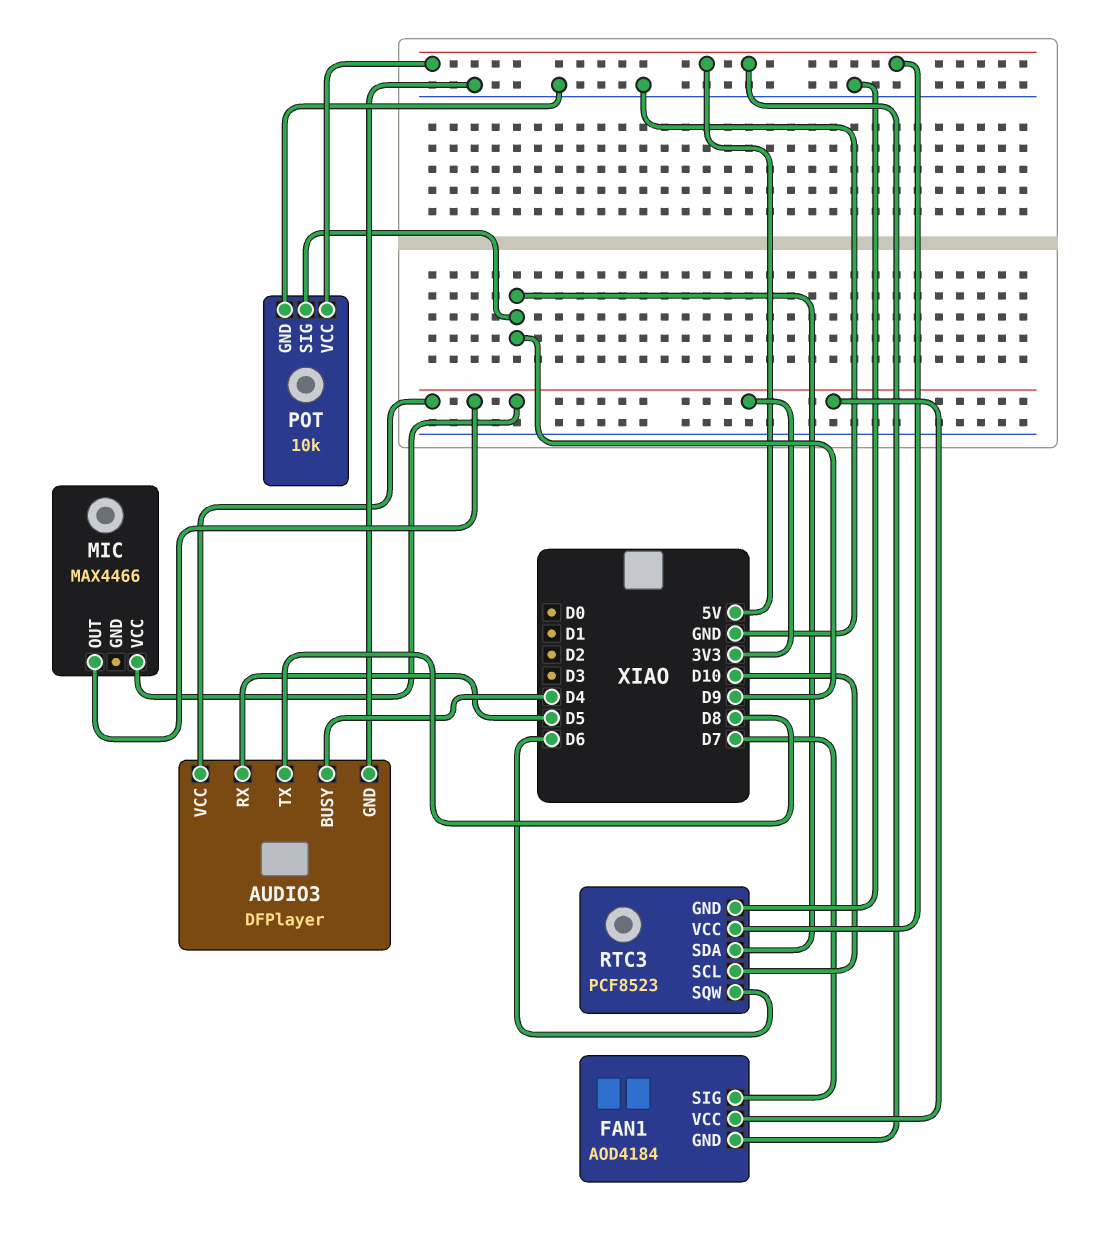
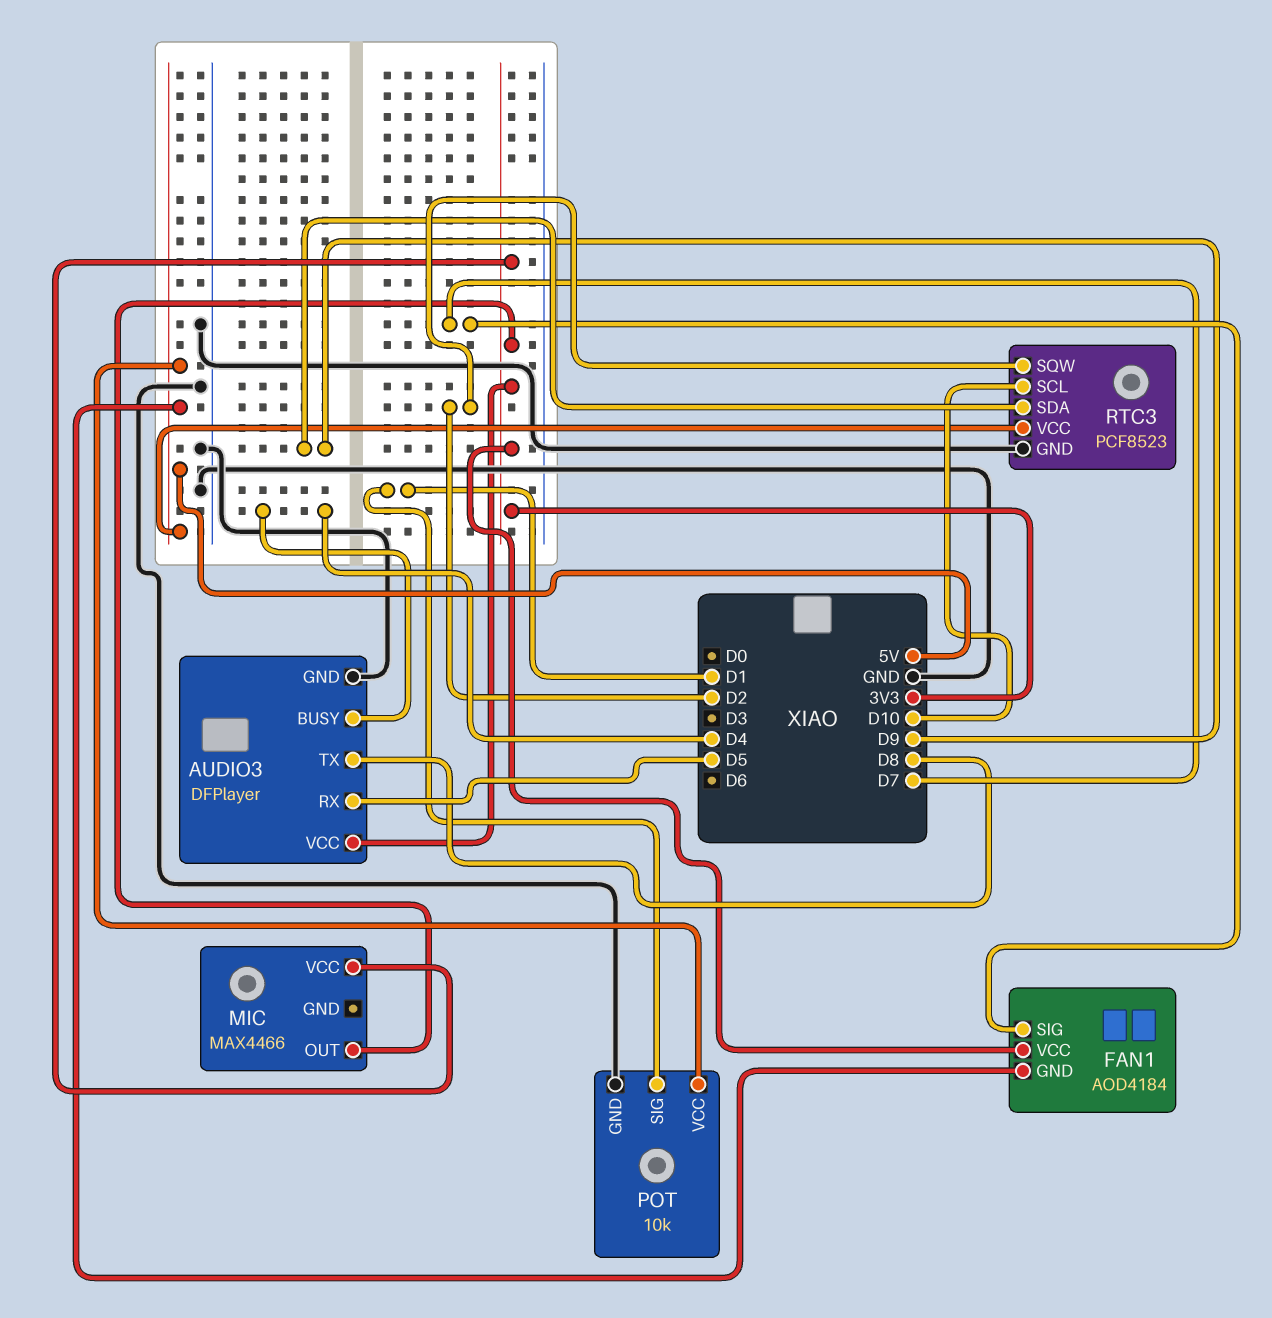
POT pin SIG: D9 -> D1
RTC3 pin SQW: D6 -> D2

